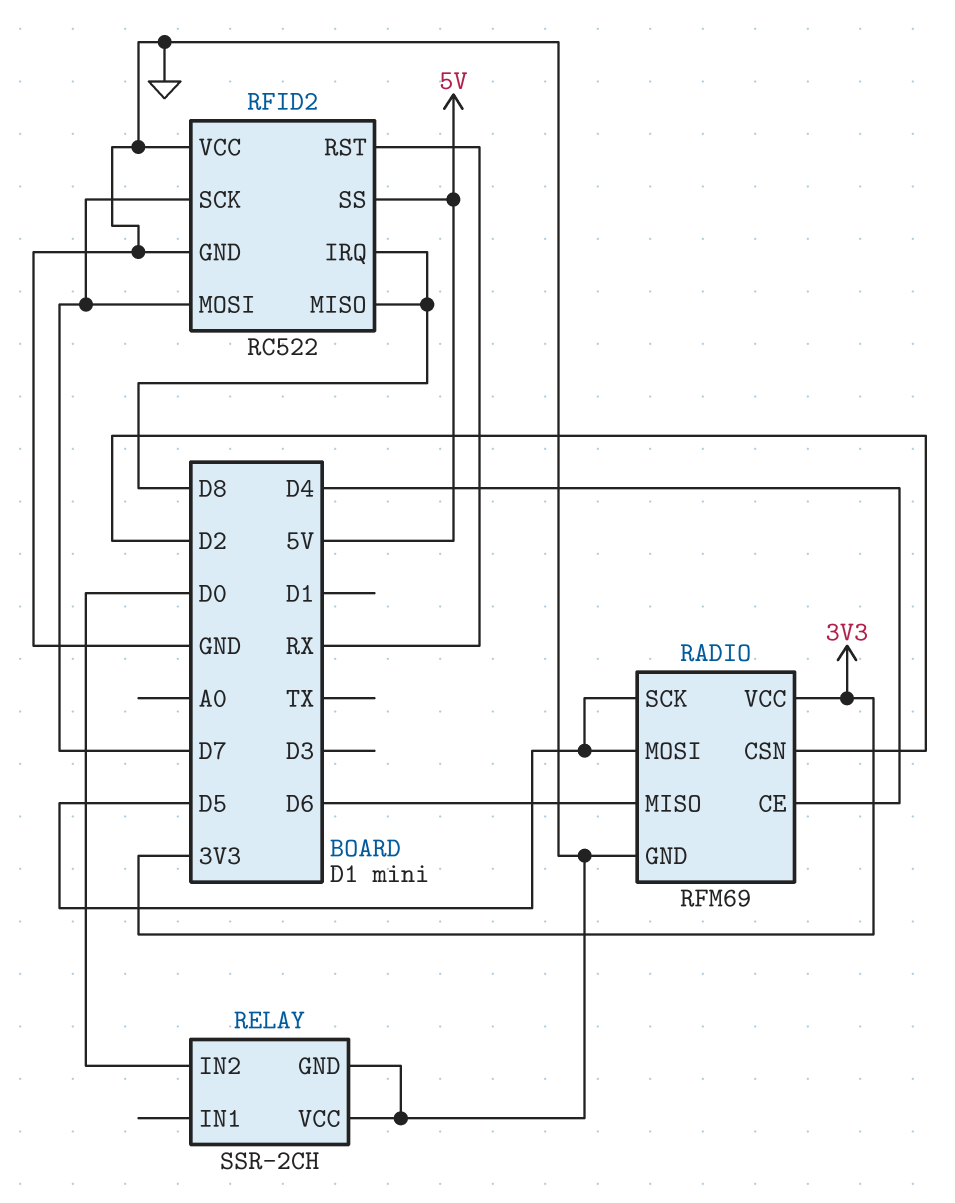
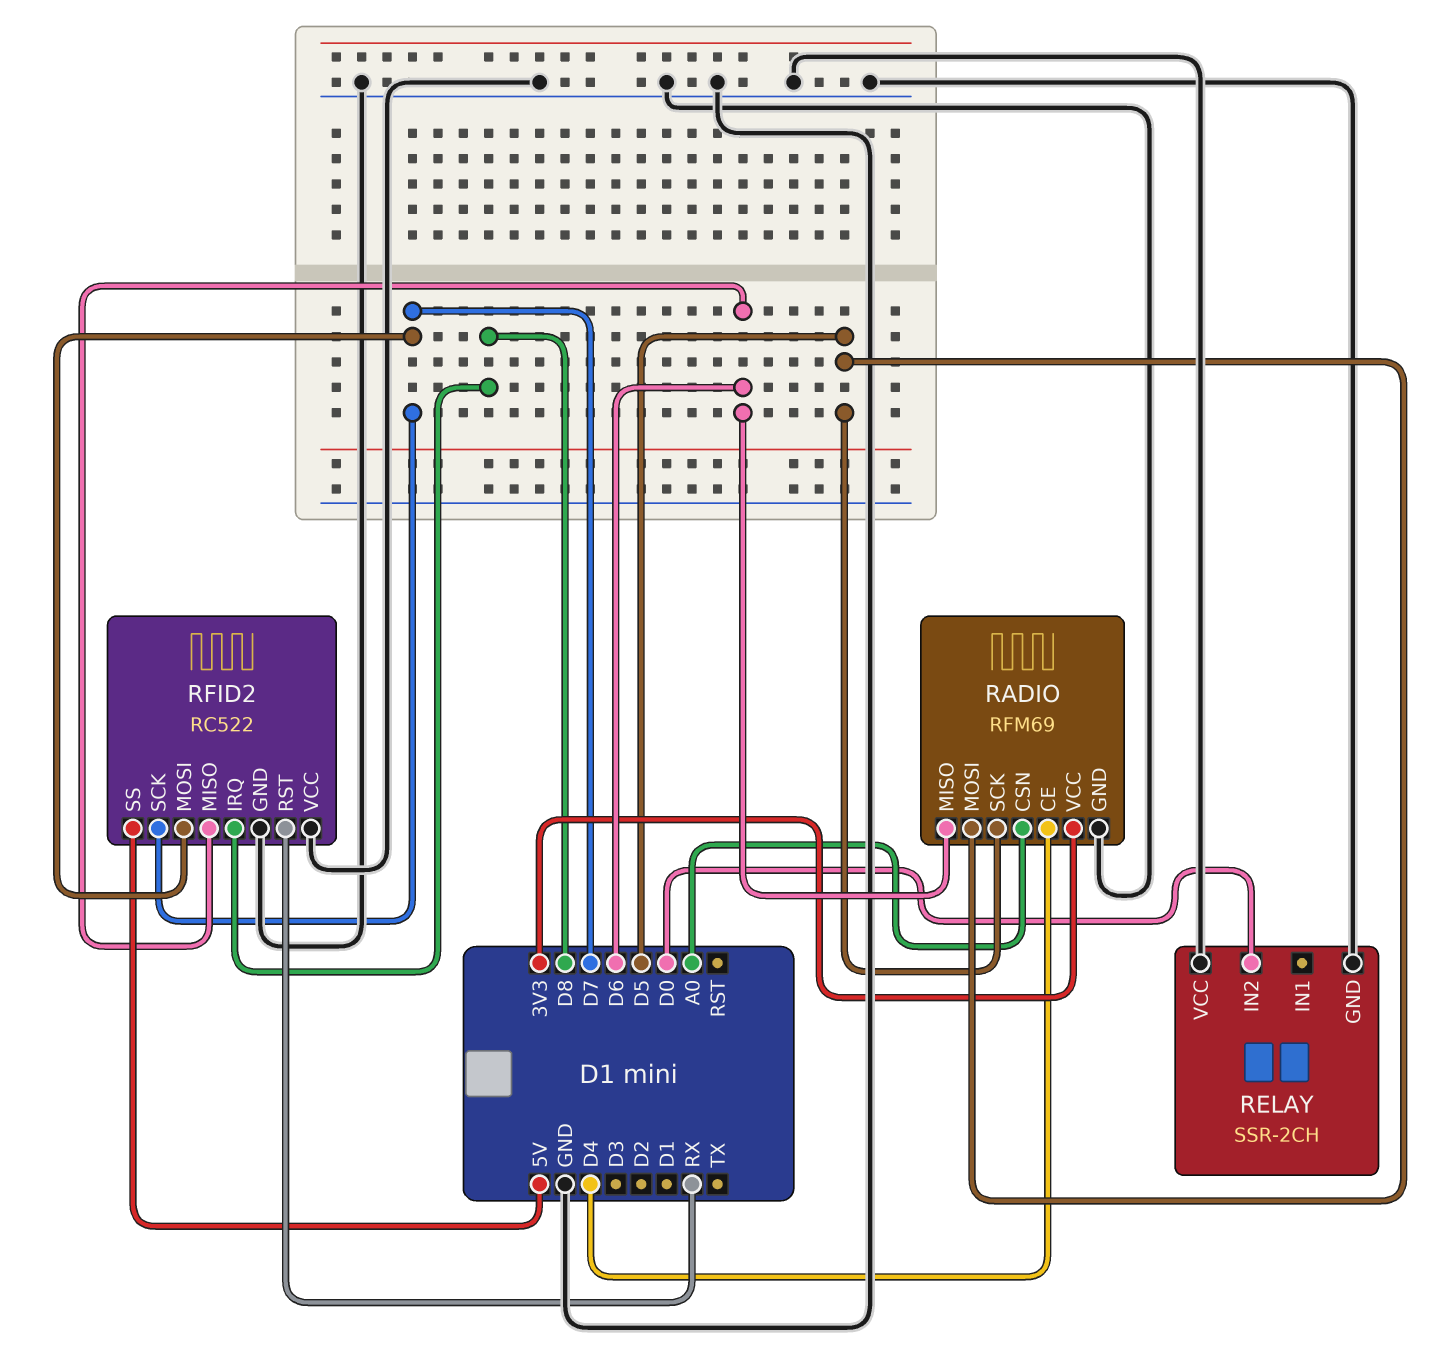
RADIO pin CSN: D2 -> A0
RFID2 pin MISO: D8 -> D6

